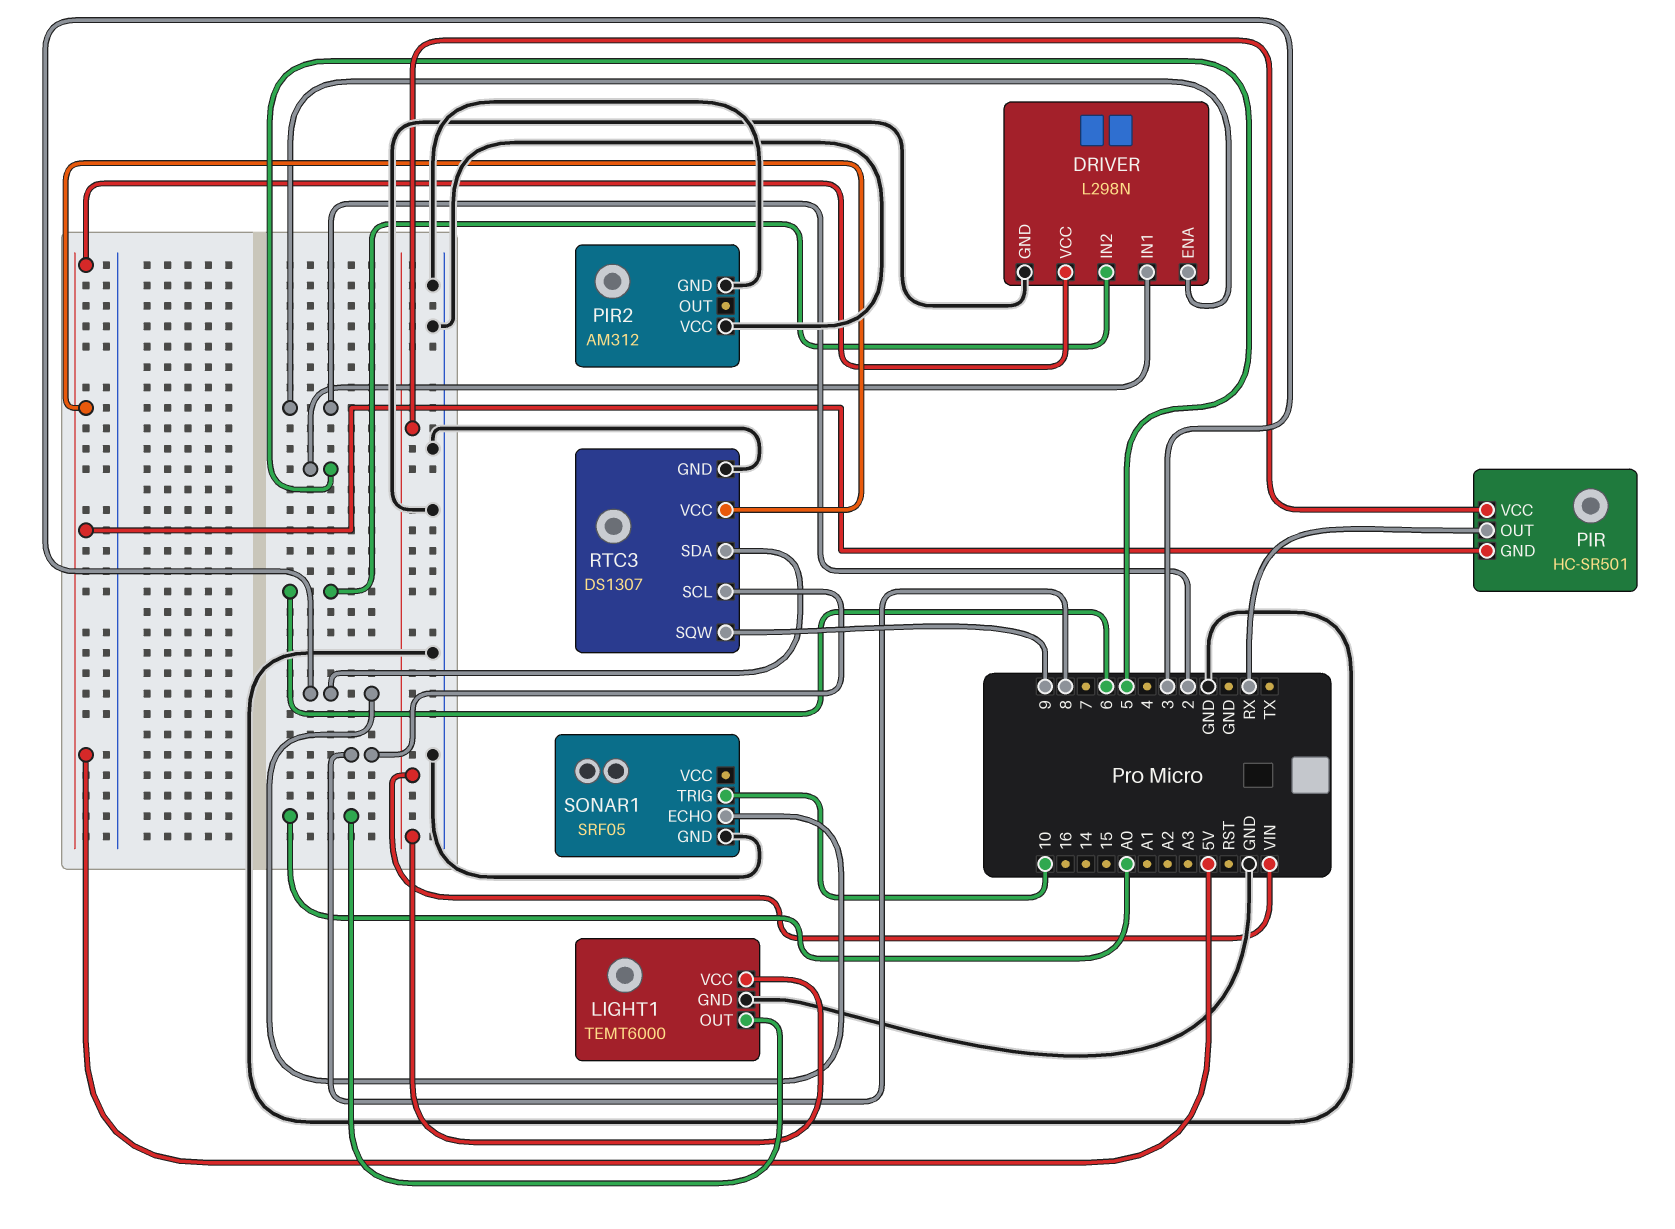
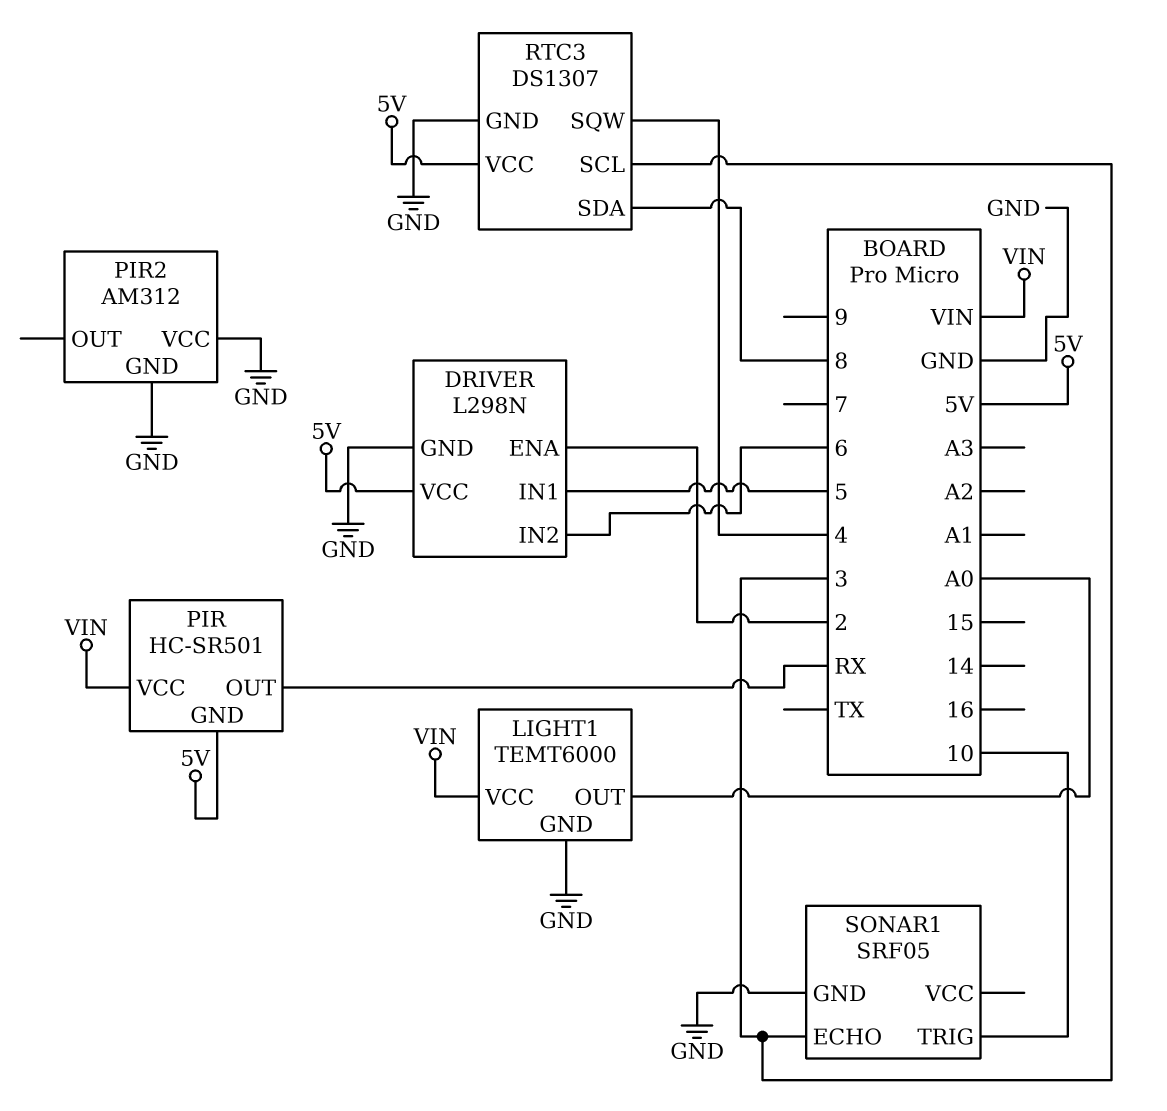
RTC3 pin SCL: 8 -> 3
RTC3 pin SDA: 3 -> 8
RTC3 pin SQW: 9 -> 4

